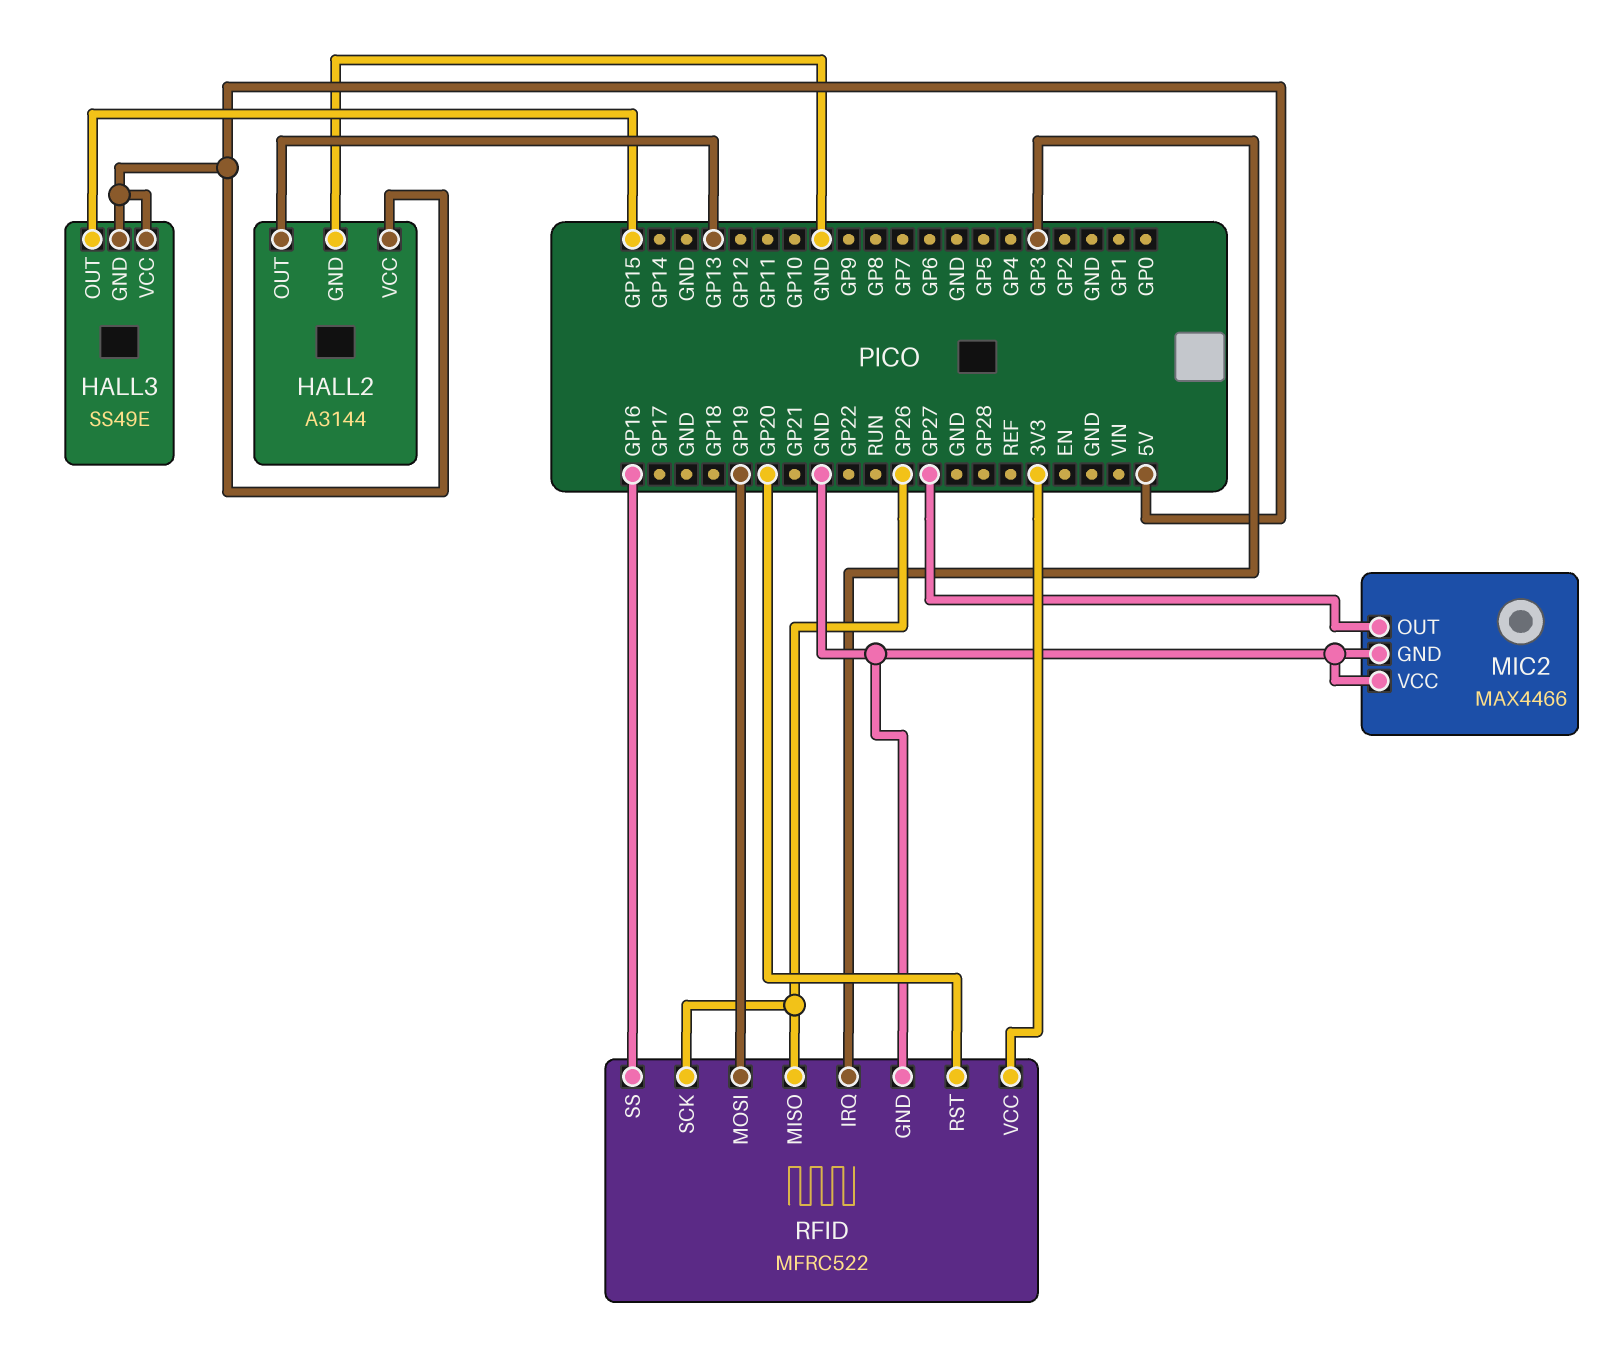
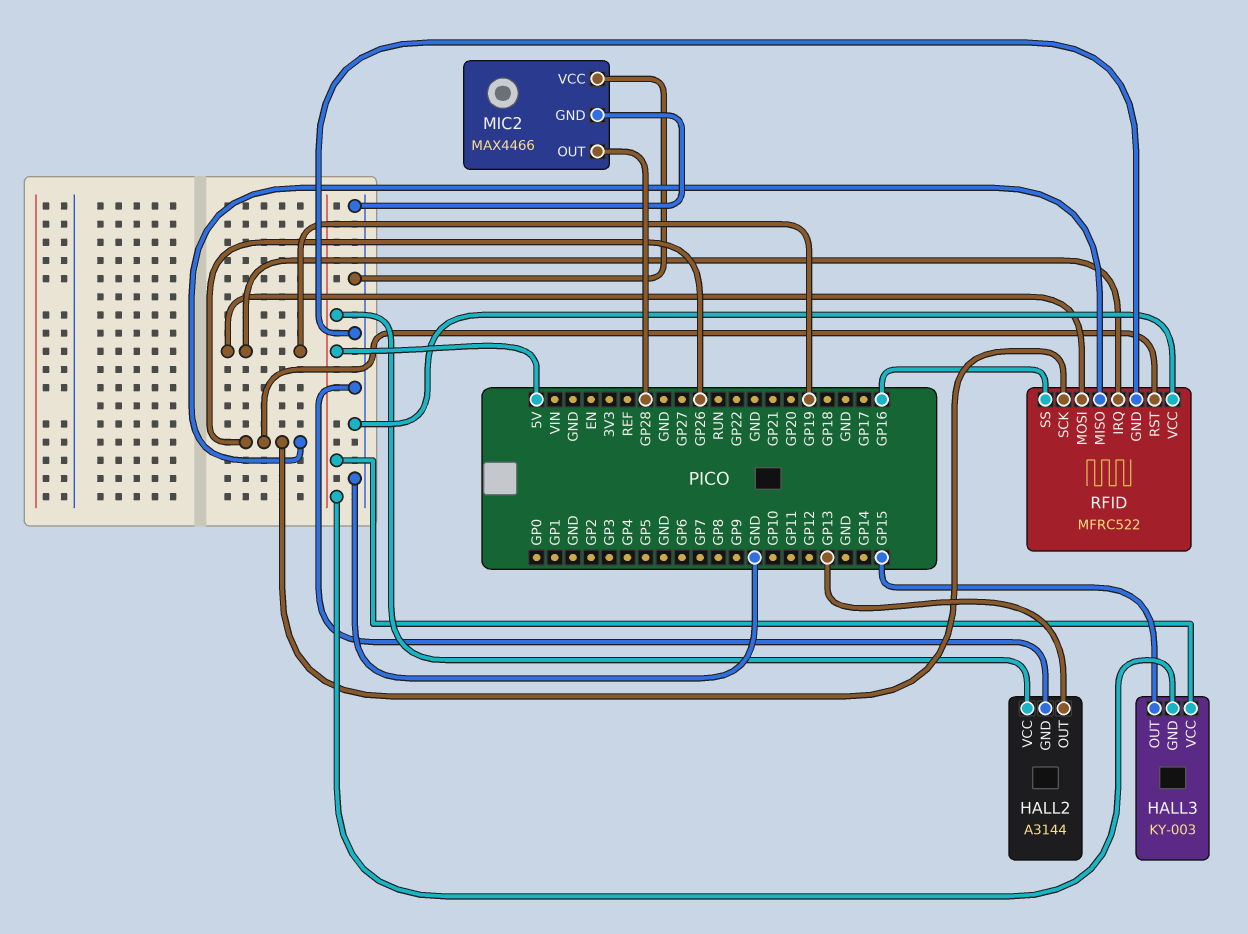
HALL3: SS49E -> KY-003
MIC2 pin OUT: GP27 -> GP28
RFID pin IRQ: GP3 -> GP19
RFID pin RST: GP20 -> GP26
RFID pin VCC: 3V3 -> GND

